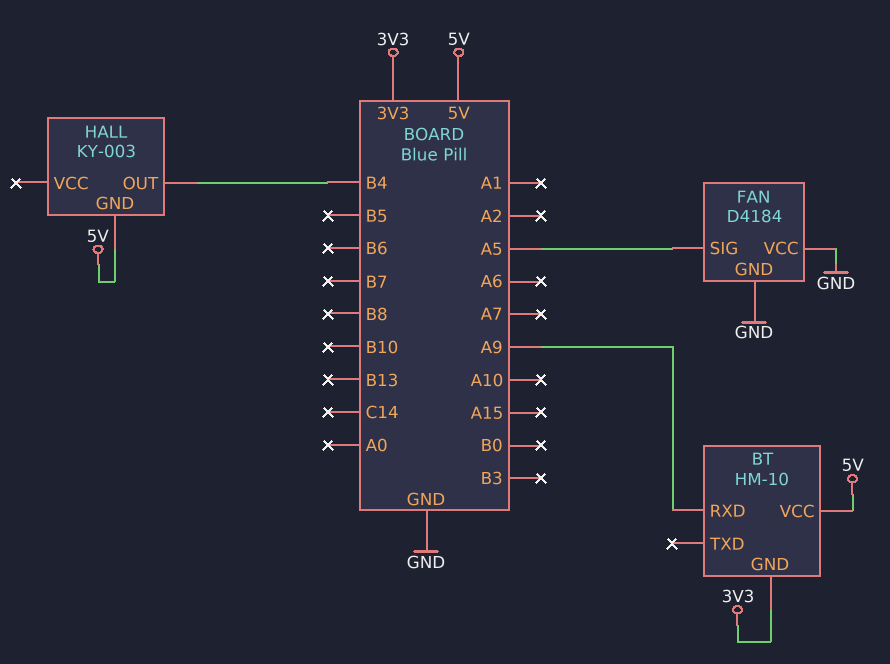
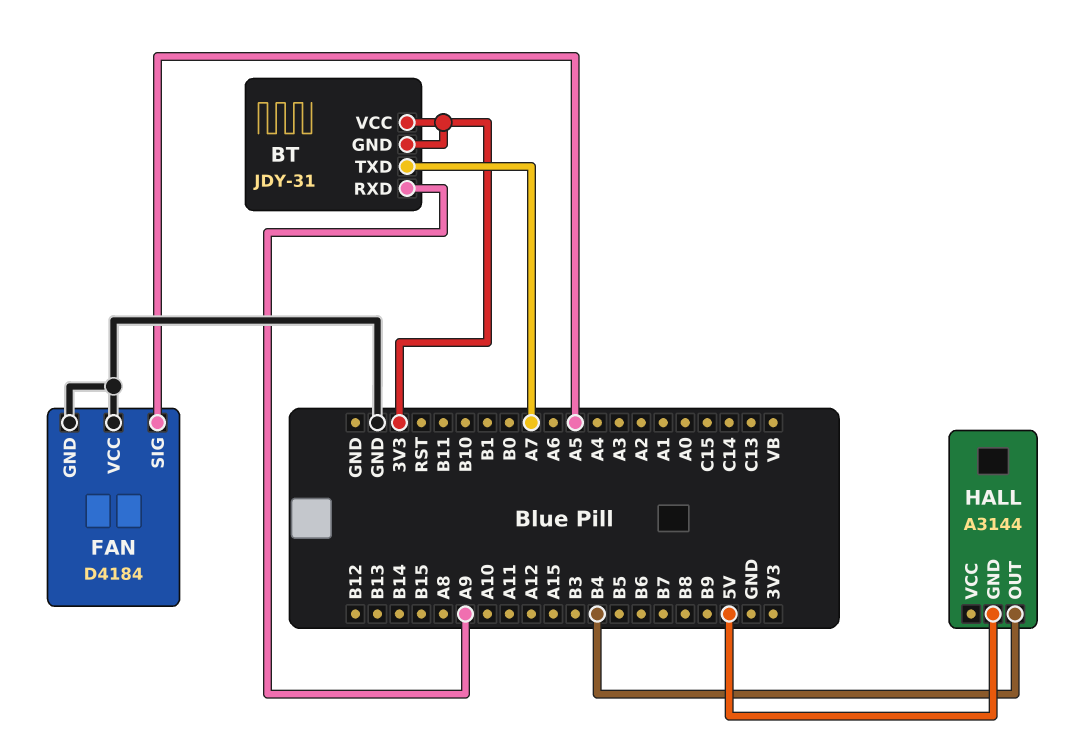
BT: HM-10 -> JDY-31
BT pin TXD: none -> A7
BT pin VCC: 5V -> 3V3
HALL: KY-003 -> A3144

